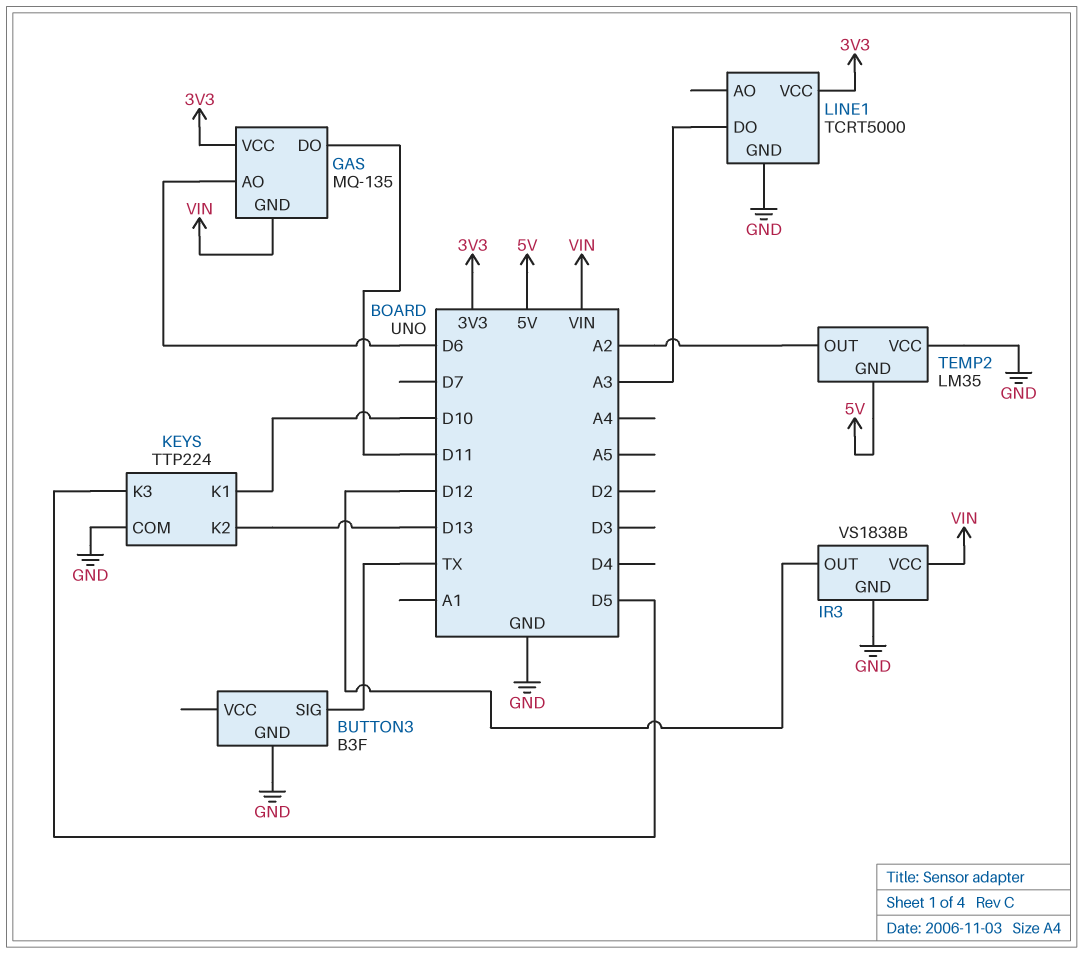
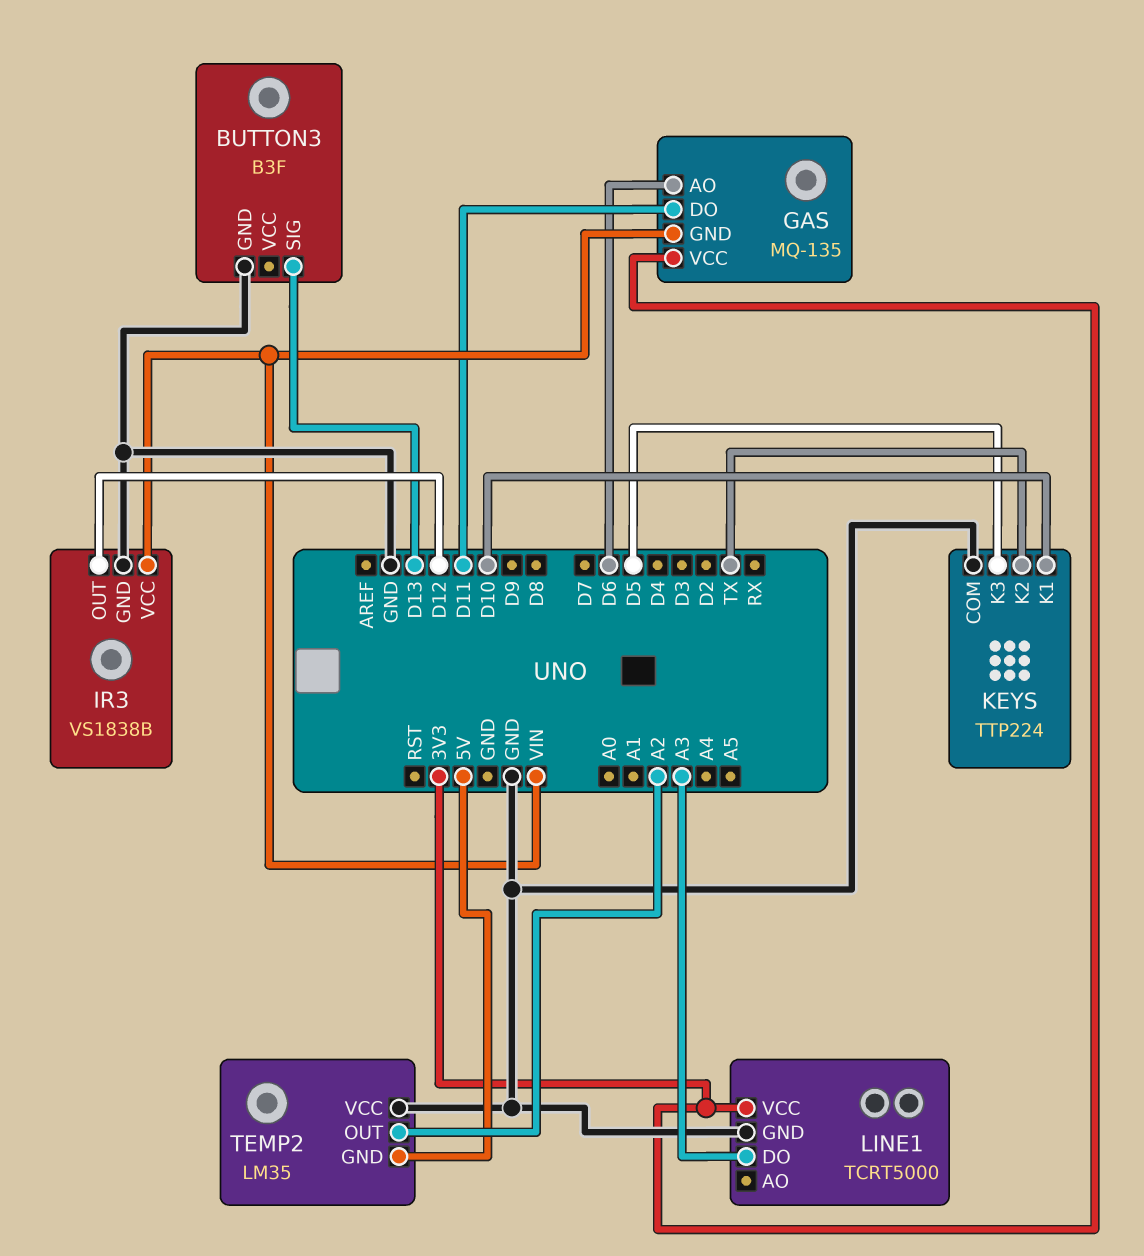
BUTTON3 pin SIG: TX -> D13
KEYS pin K2: D13 -> TX

